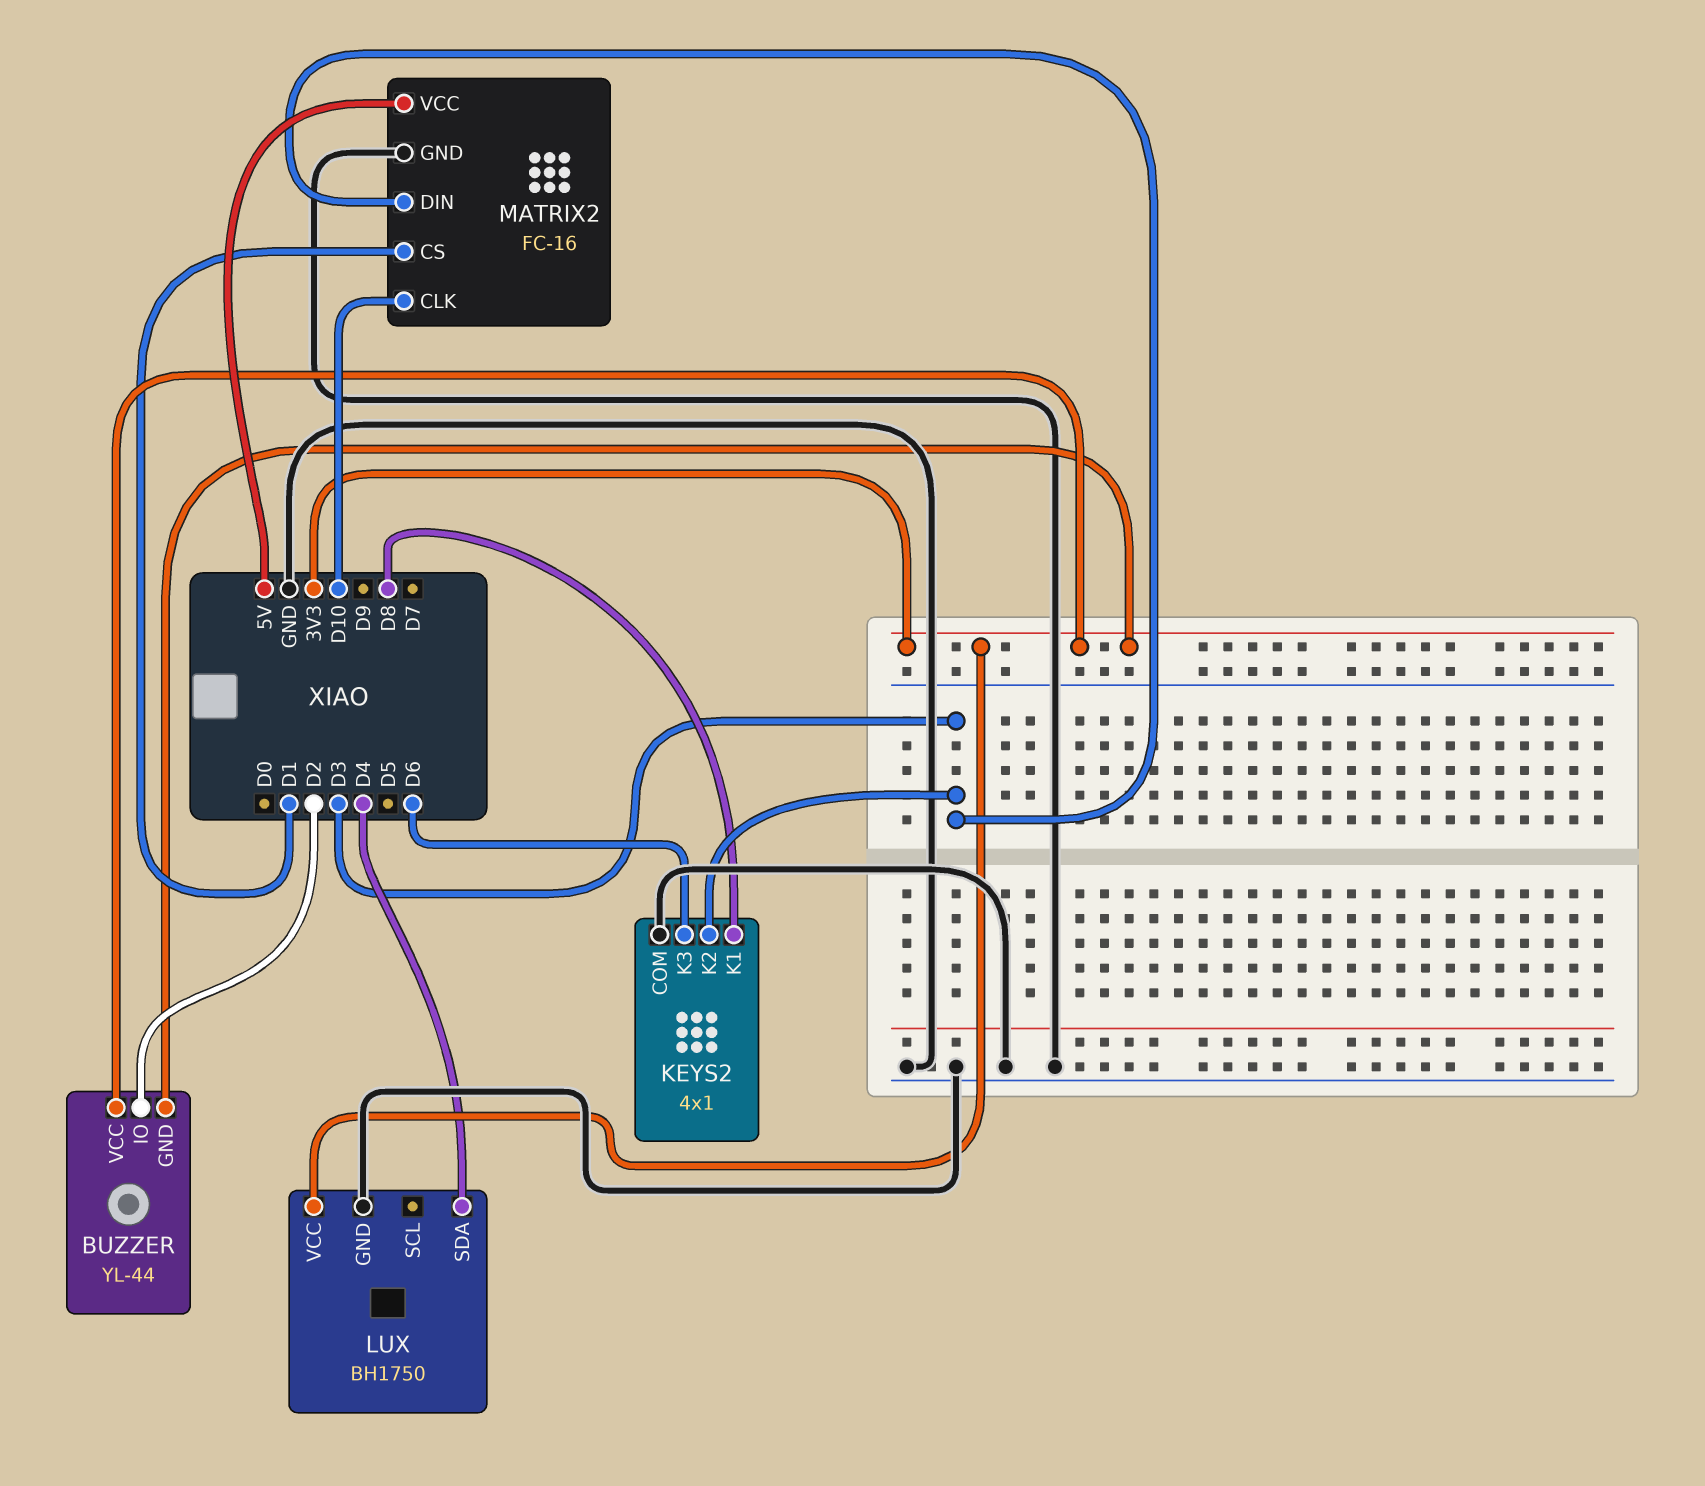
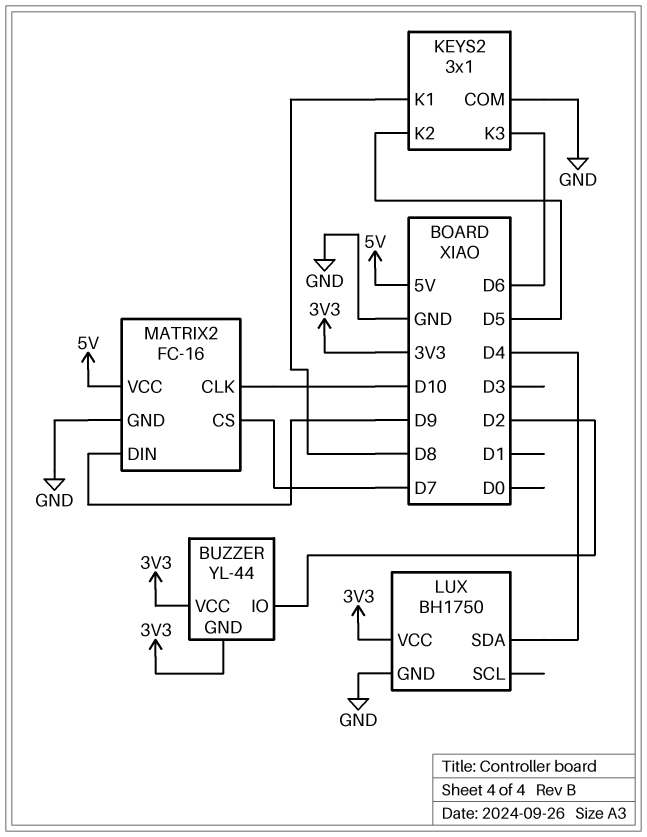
KEYS2: 4x1 -> 3x1
KEYS2 pin K2: D3 -> D5
MATRIX2 pin CS: D1 -> D7
MATRIX2 pin DIN: D3 -> D9

